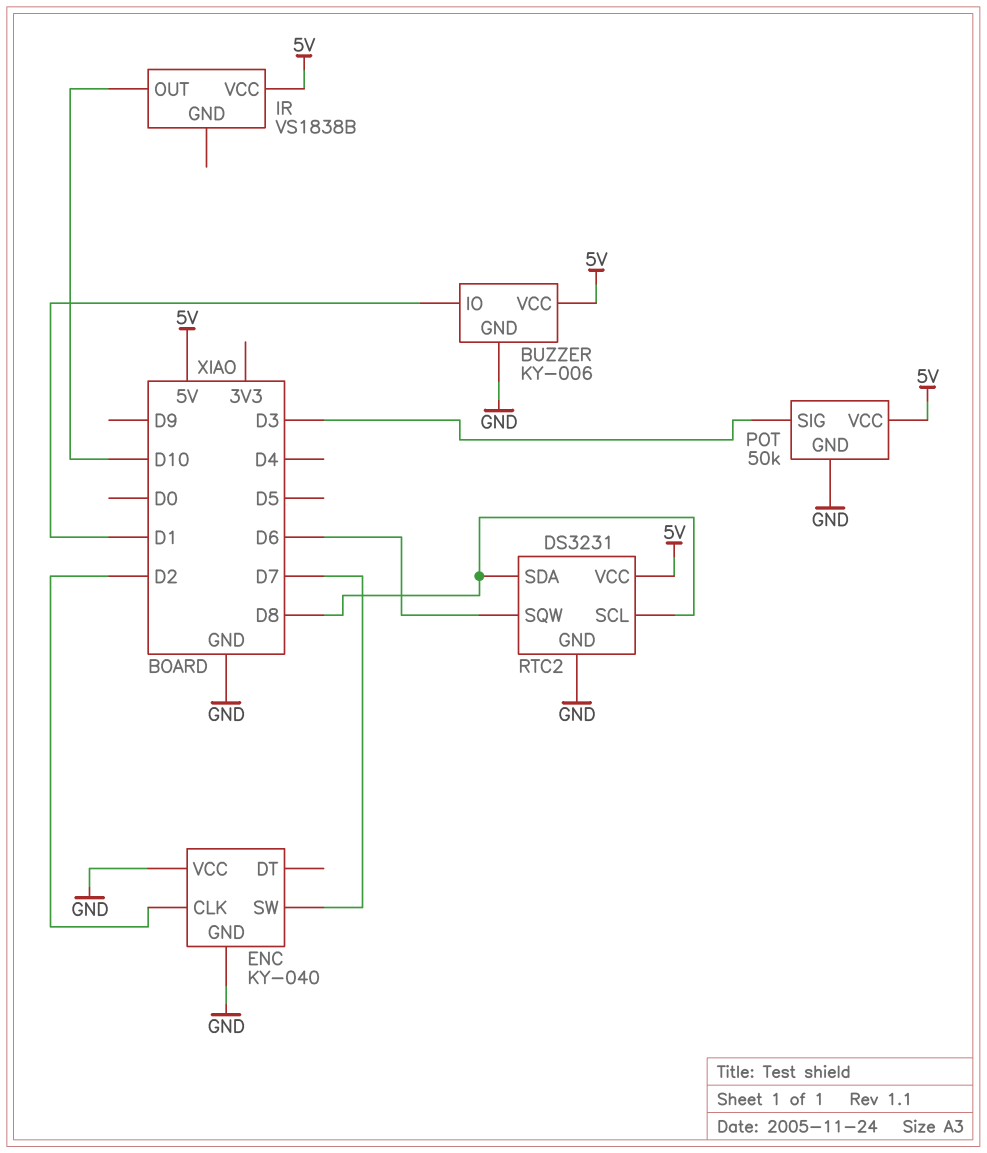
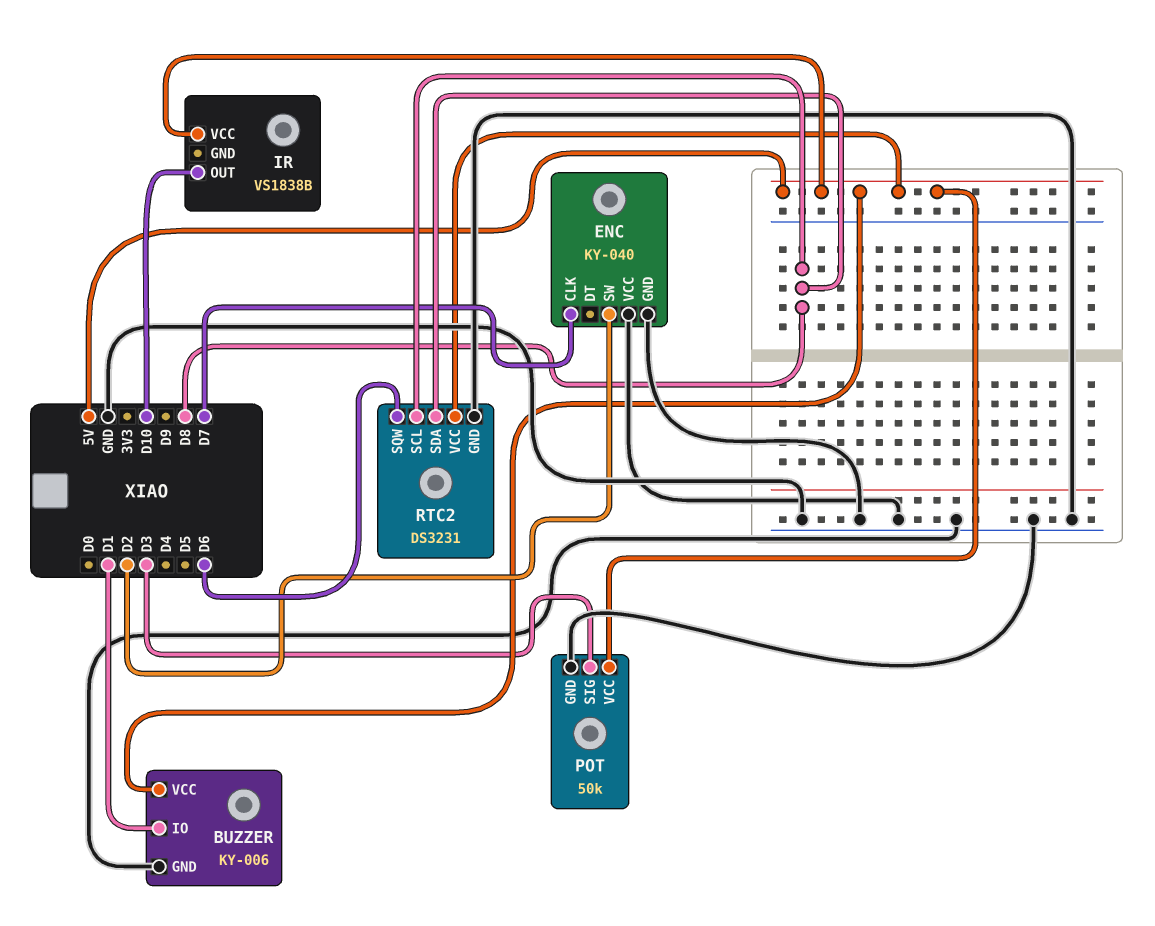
ENC pin CLK: D2 -> D7
ENC pin SW: D7 -> D2

